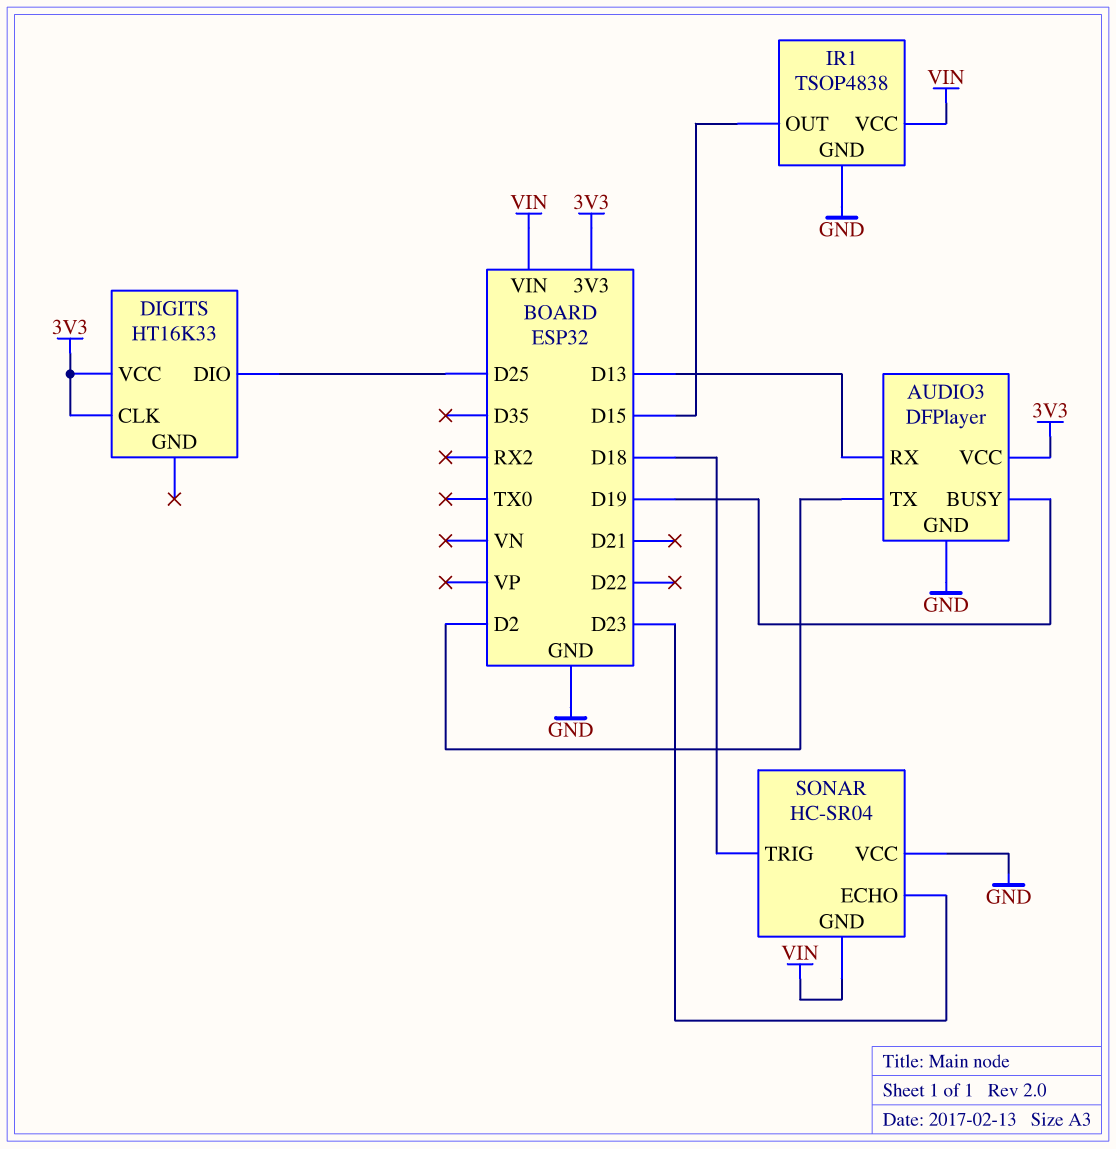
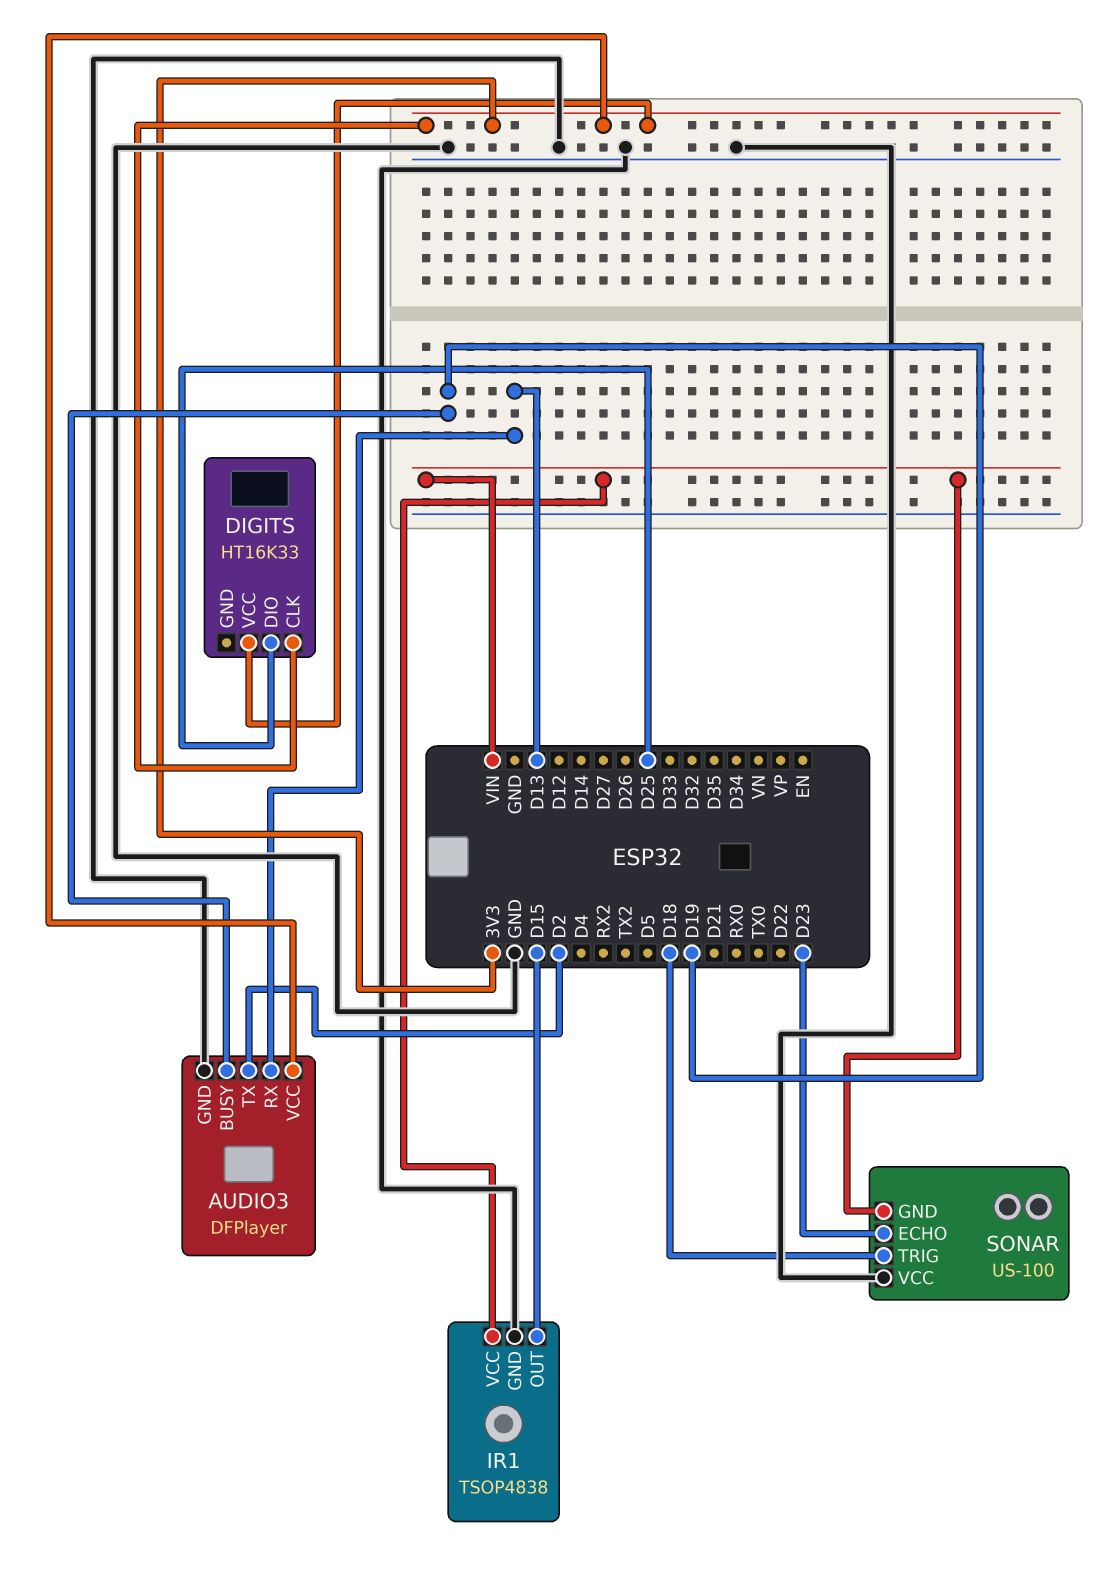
SONAR: HC-SR04 -> US-100

